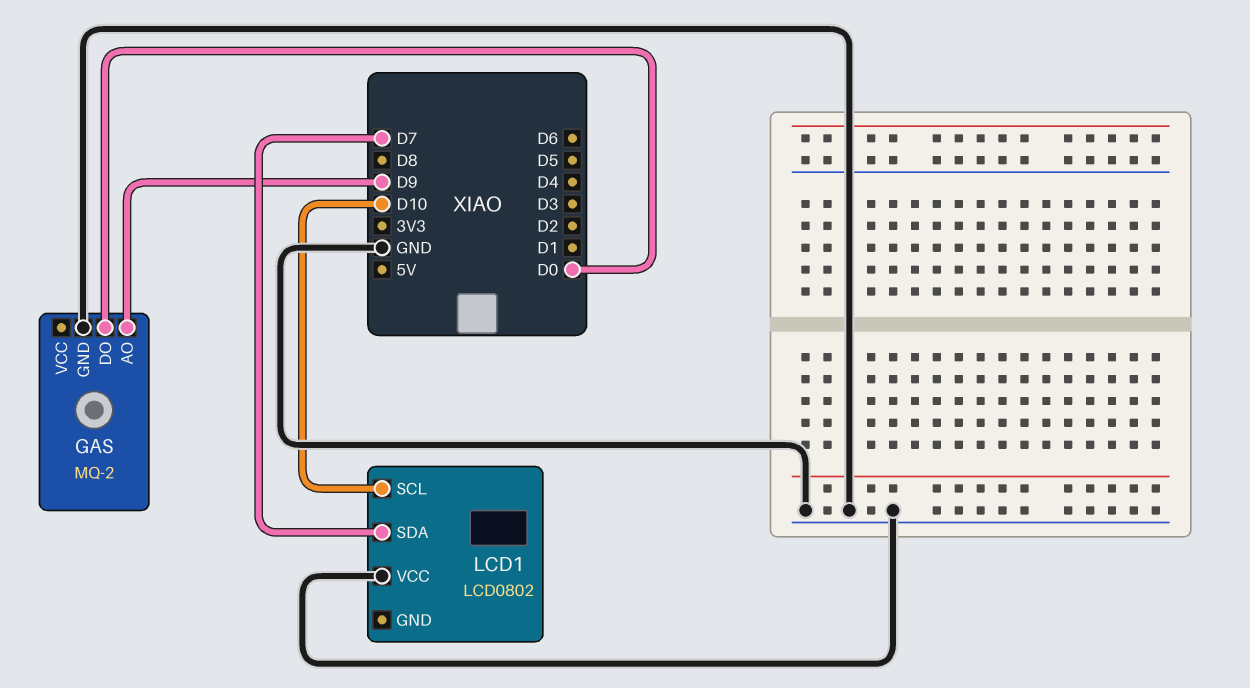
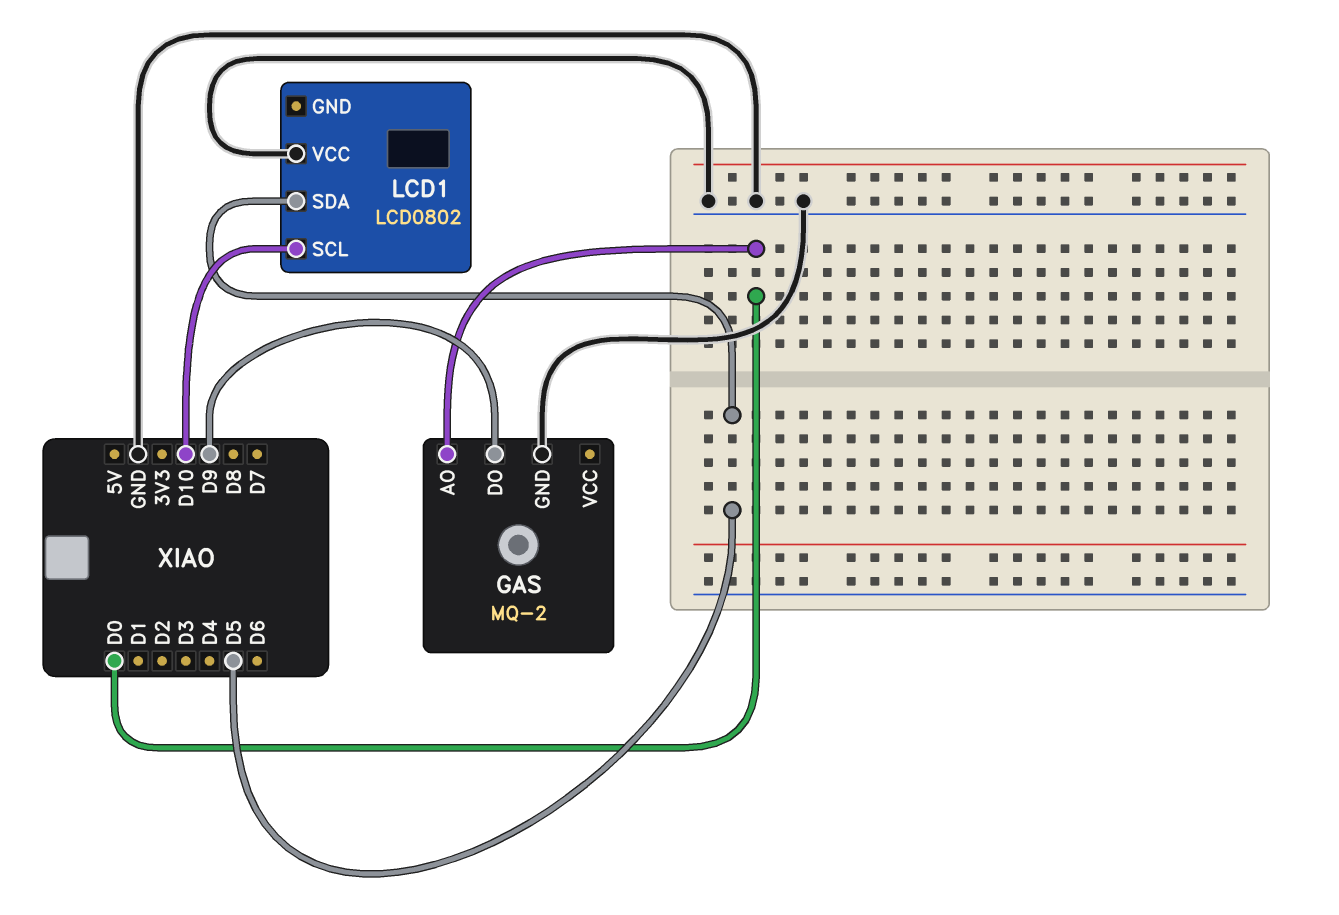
GAS pin AO: D9 -> D0
GAS pin DO: D0 -> D9
LCD1 pin SDA: D7 -> D5

